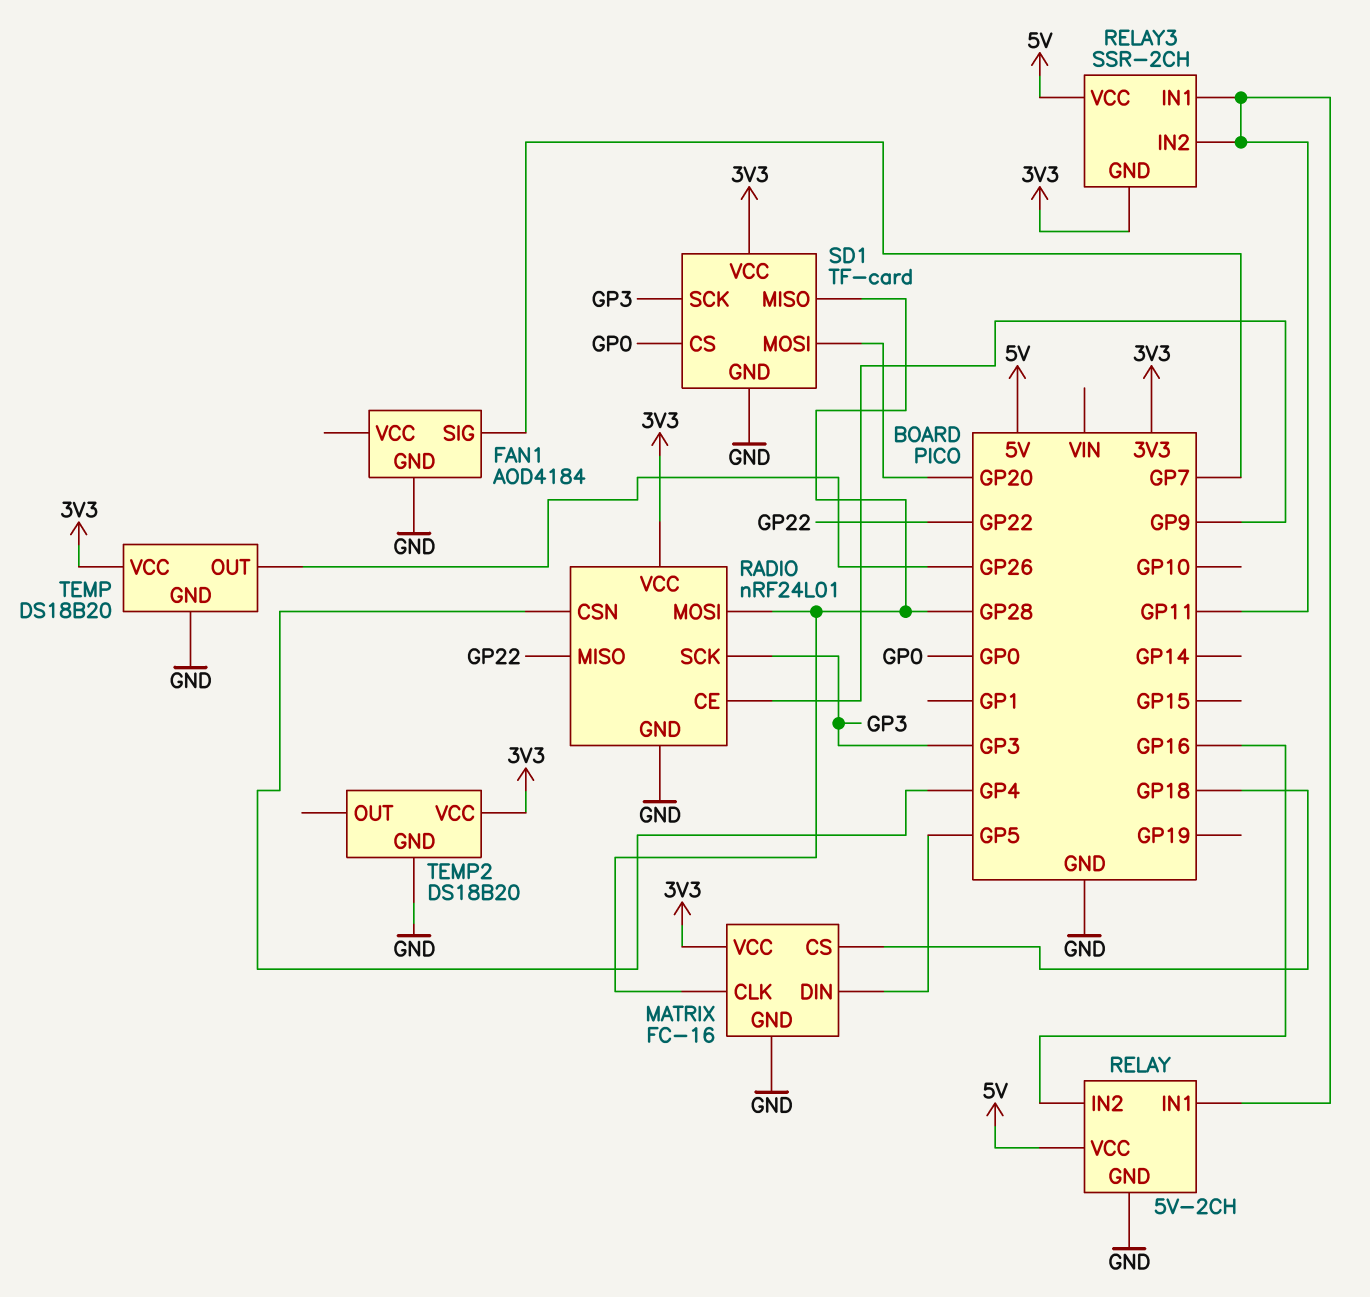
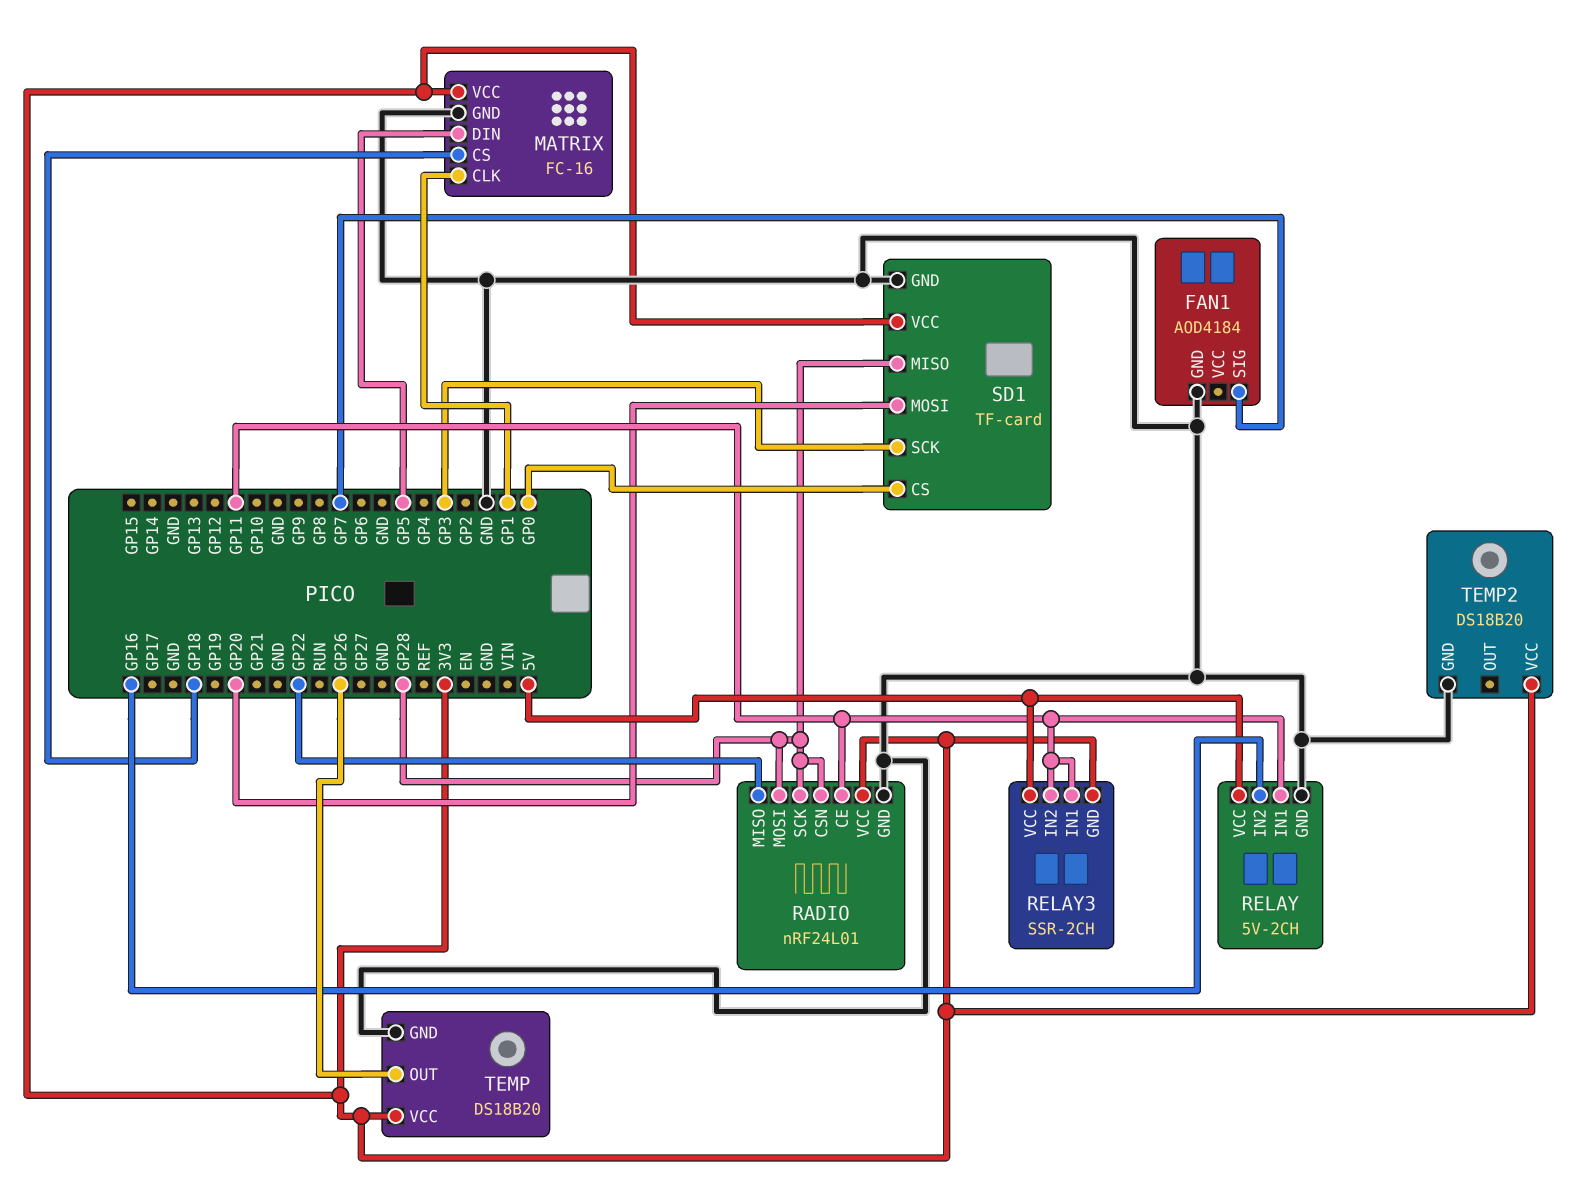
MATRIX pin CLK: GP28 -> GP1
RADIO pin CE: GP9 -> GP11
RADIO pin CSN: GP4 -> GP28
RADIO pin SCK: GP3 -> GP28

